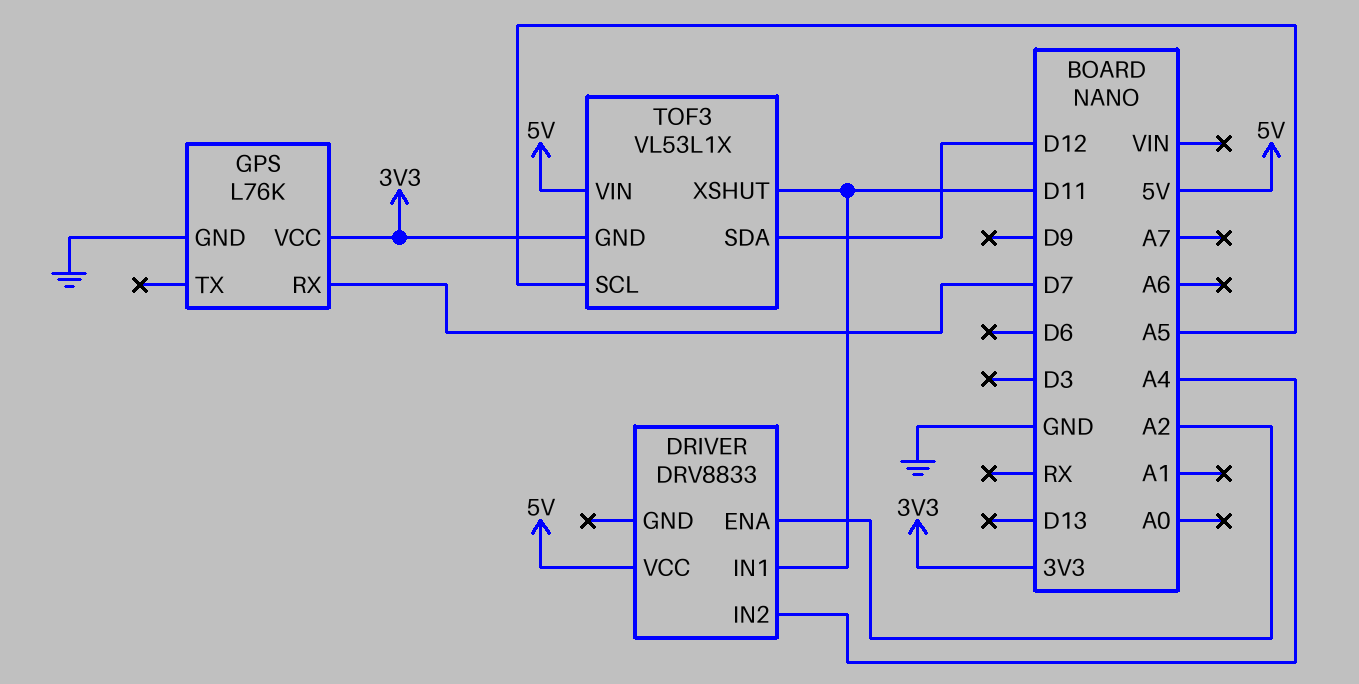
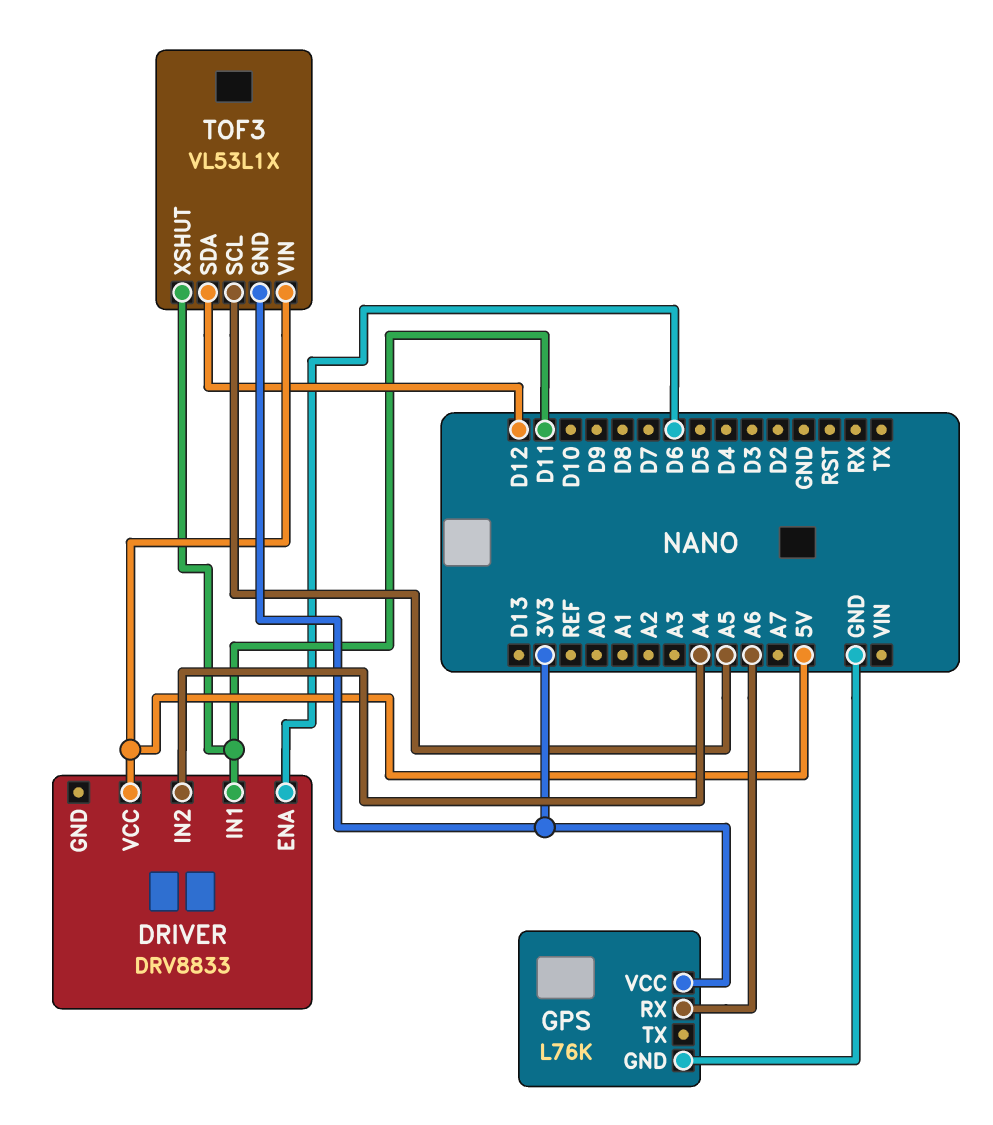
DRIVER pin ENA: A2 -> D6
GPS pin RX: D7 -> A6

